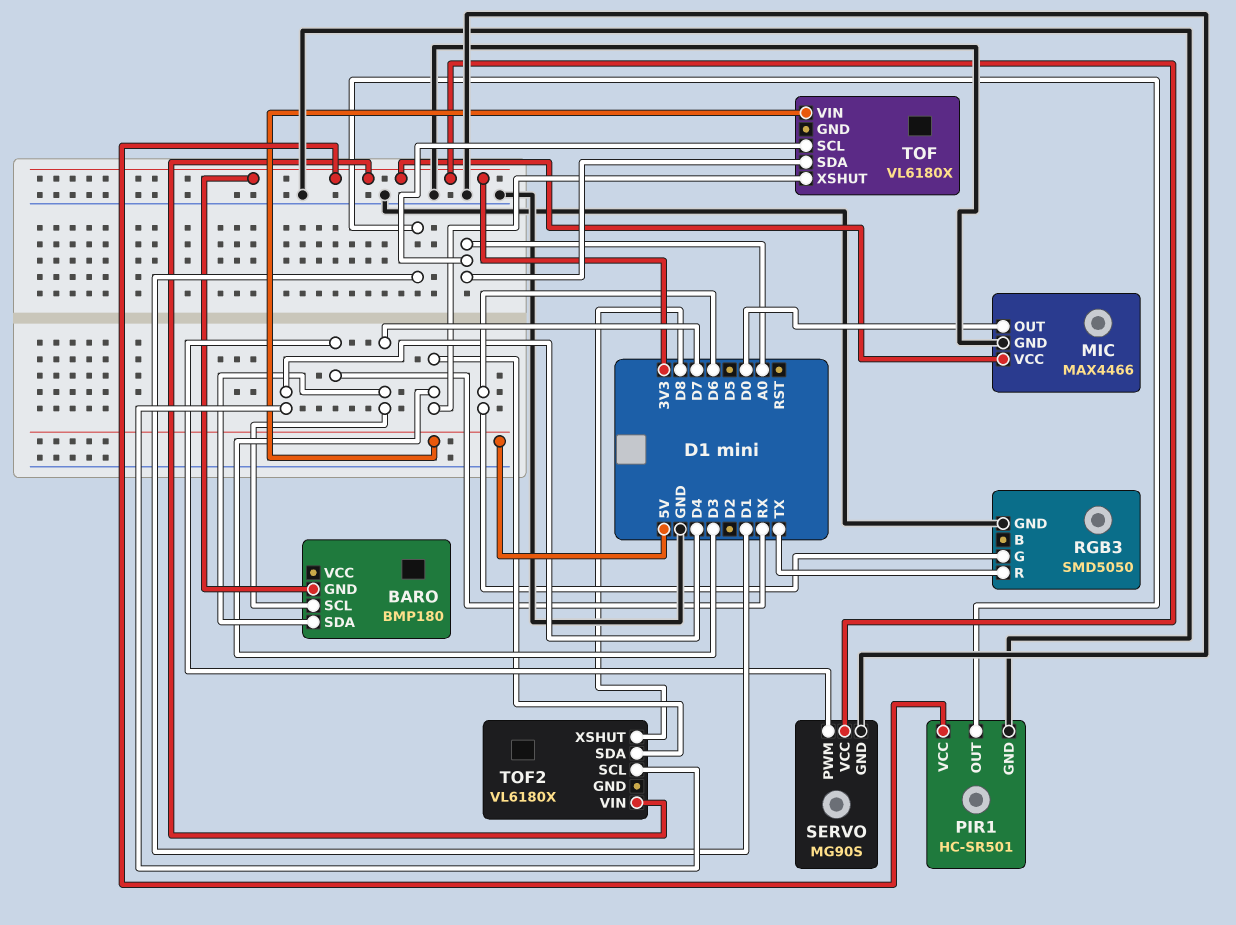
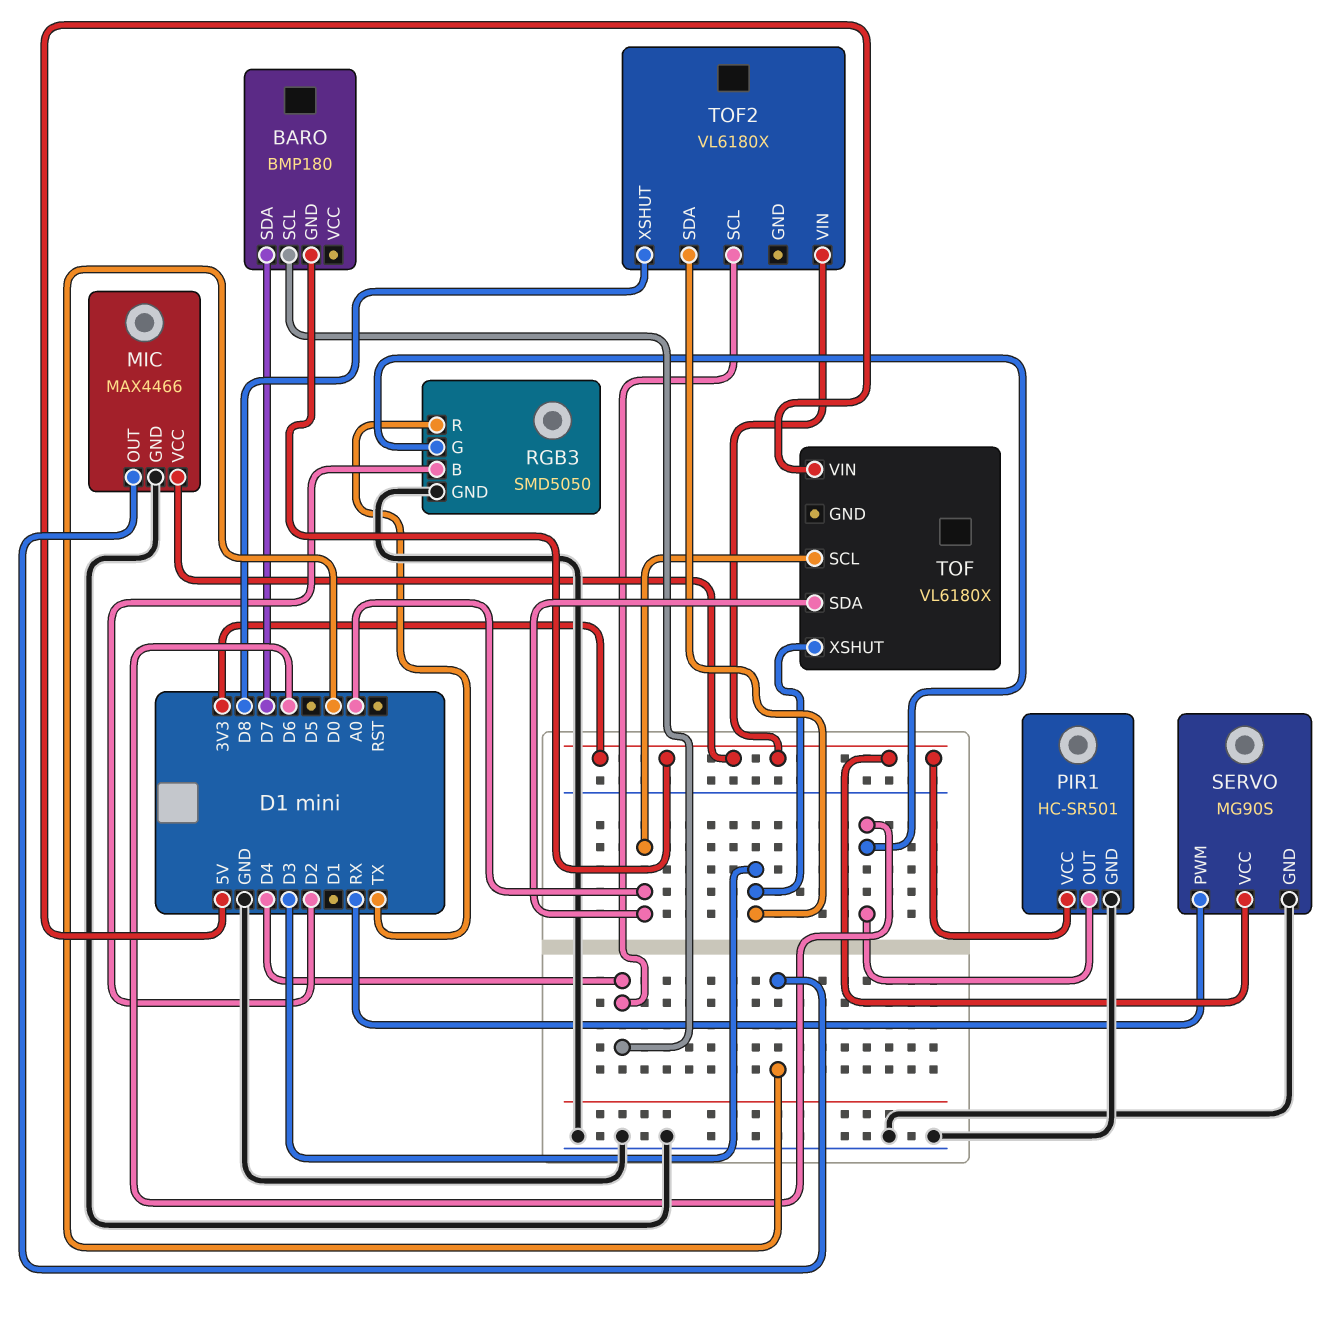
BARO pin SCL: D7 -> D4
PIR1 pin OUT: D1 -> D6
RGB3 pin B: none -> D2

